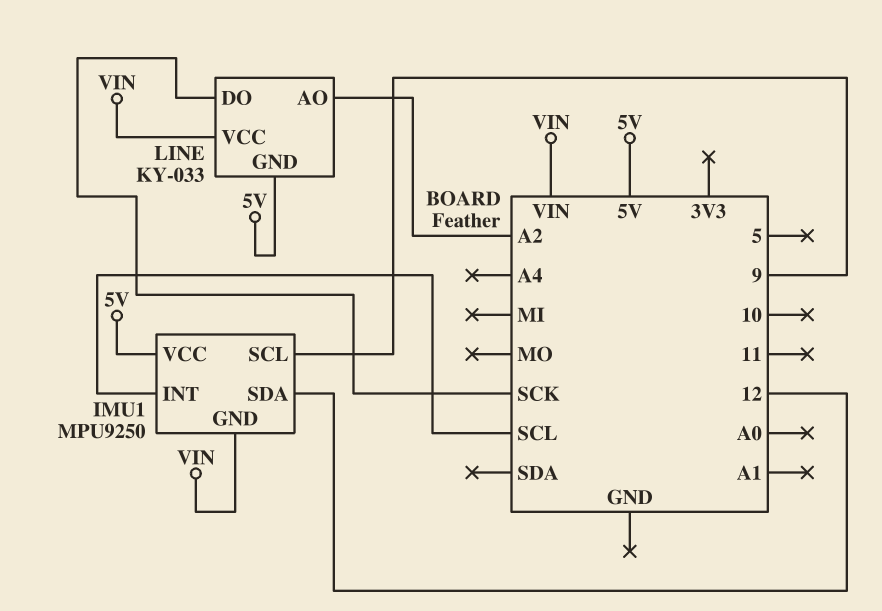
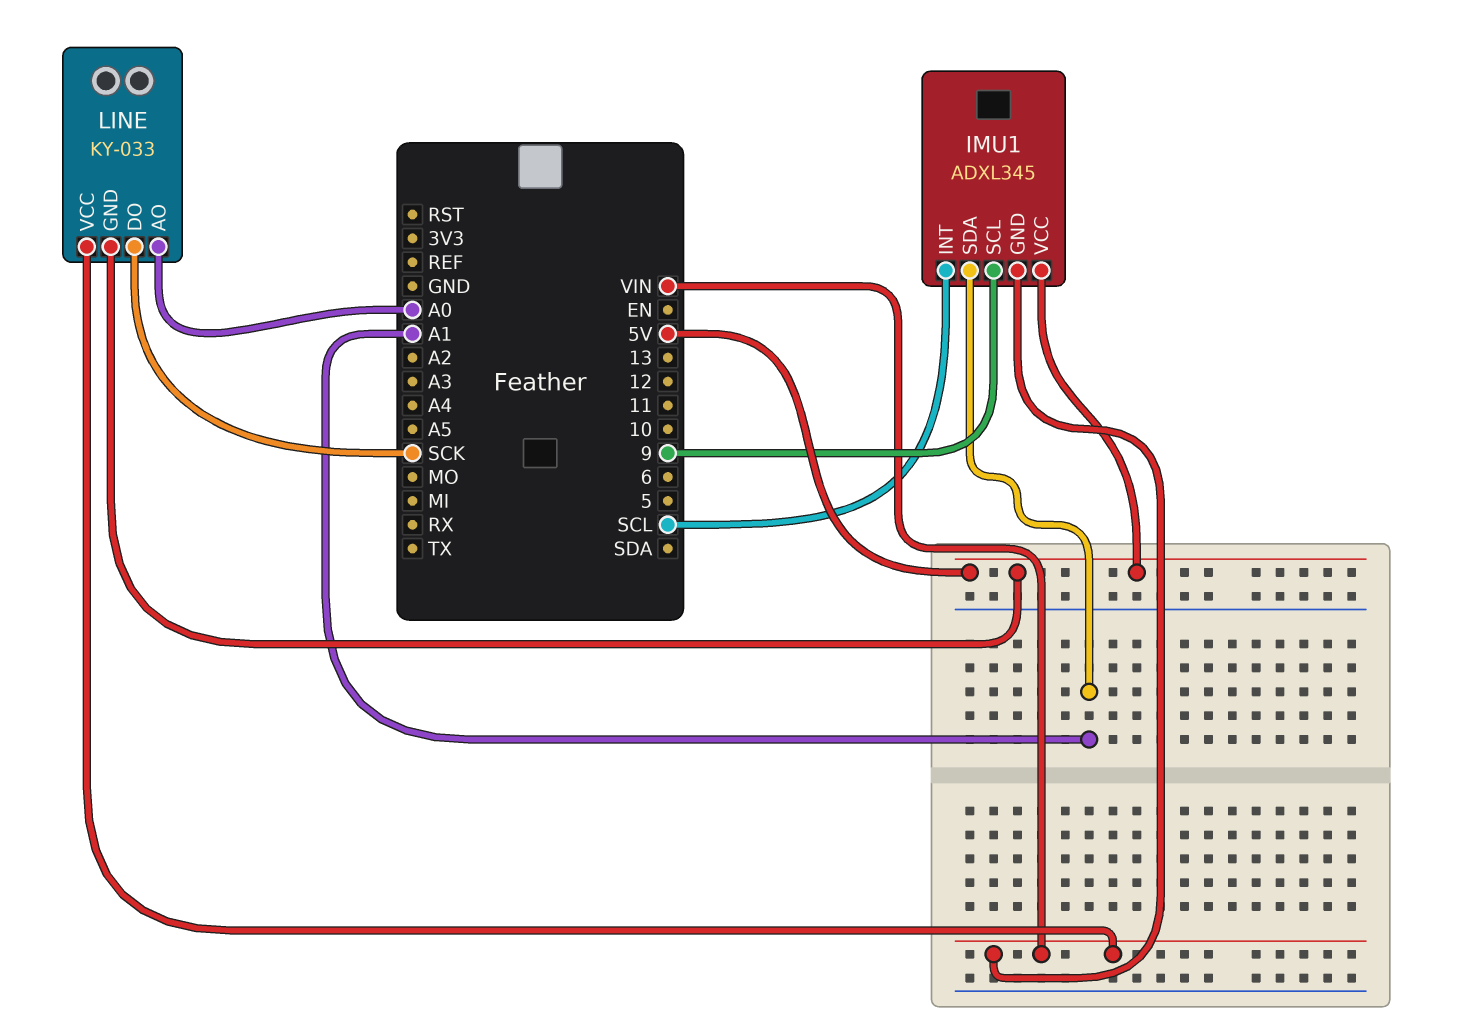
IMU1: MPU9250 -> ADXL345
IMU1 pin SDA: 12 -> A1
LINE pin AO: A2 -> A0

